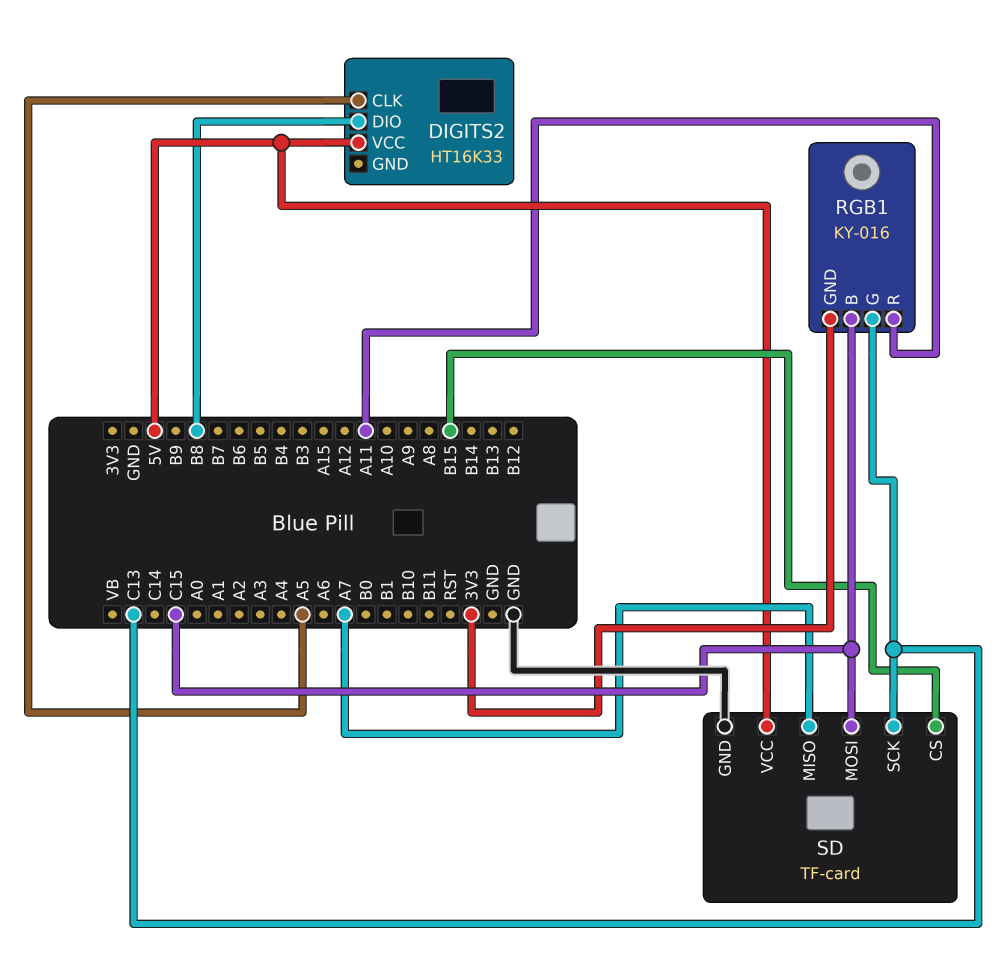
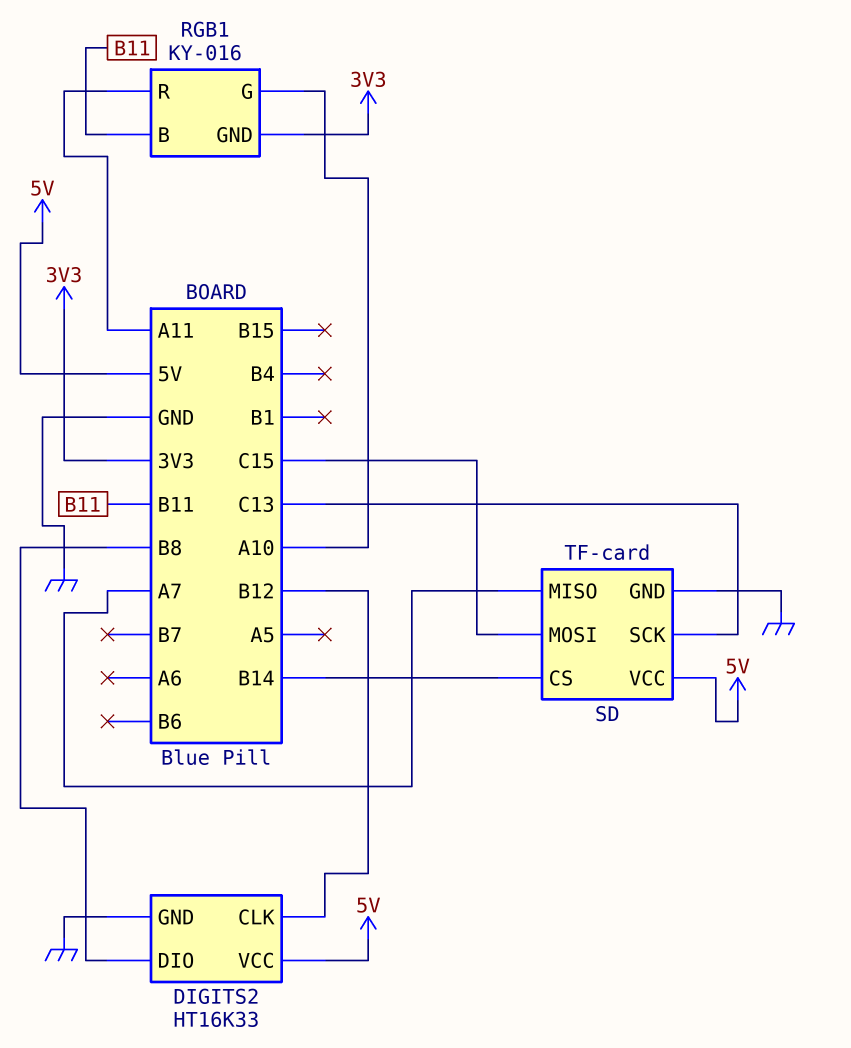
DIGITS2 pin CLK: A5 -> B12
DIGITS2 pin GND: none -> GND
RGB1 pin B: C15 -> B11
RGB1 pin G: C13 -> A10
SD pin CS: B15 -> B14

